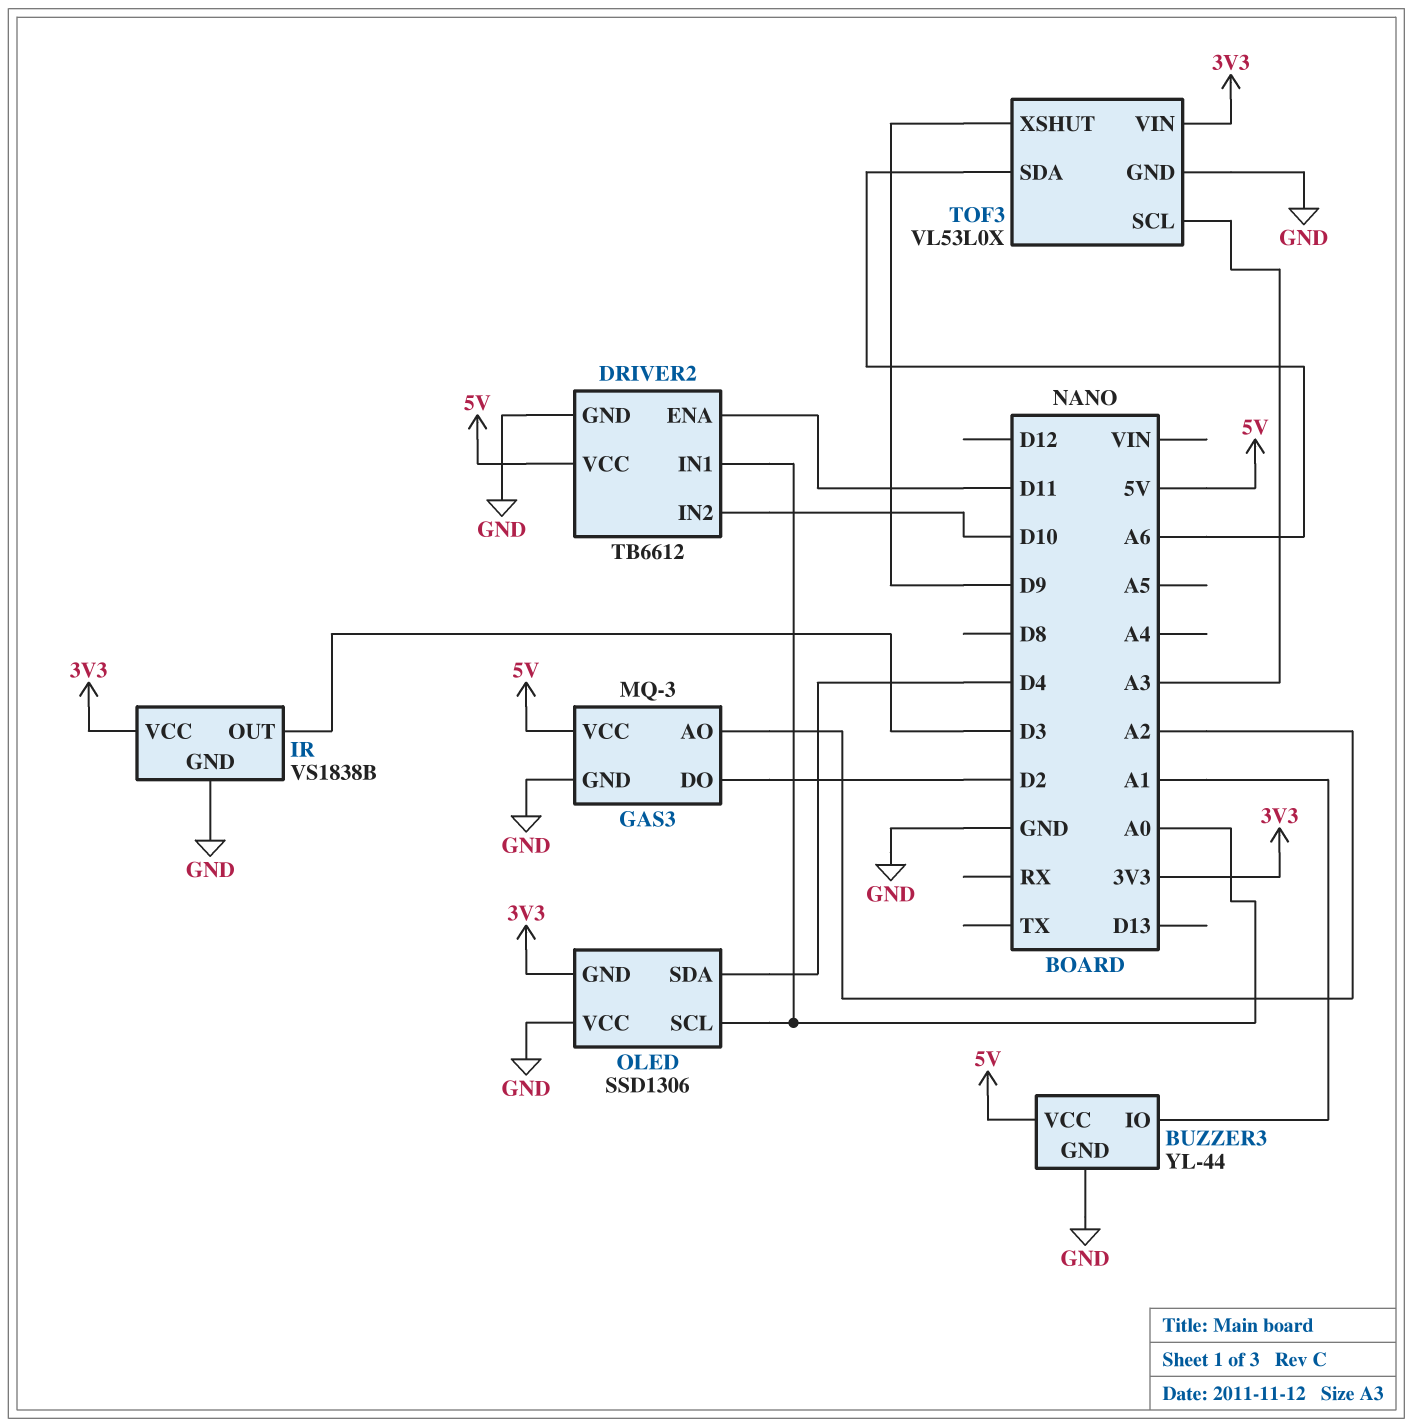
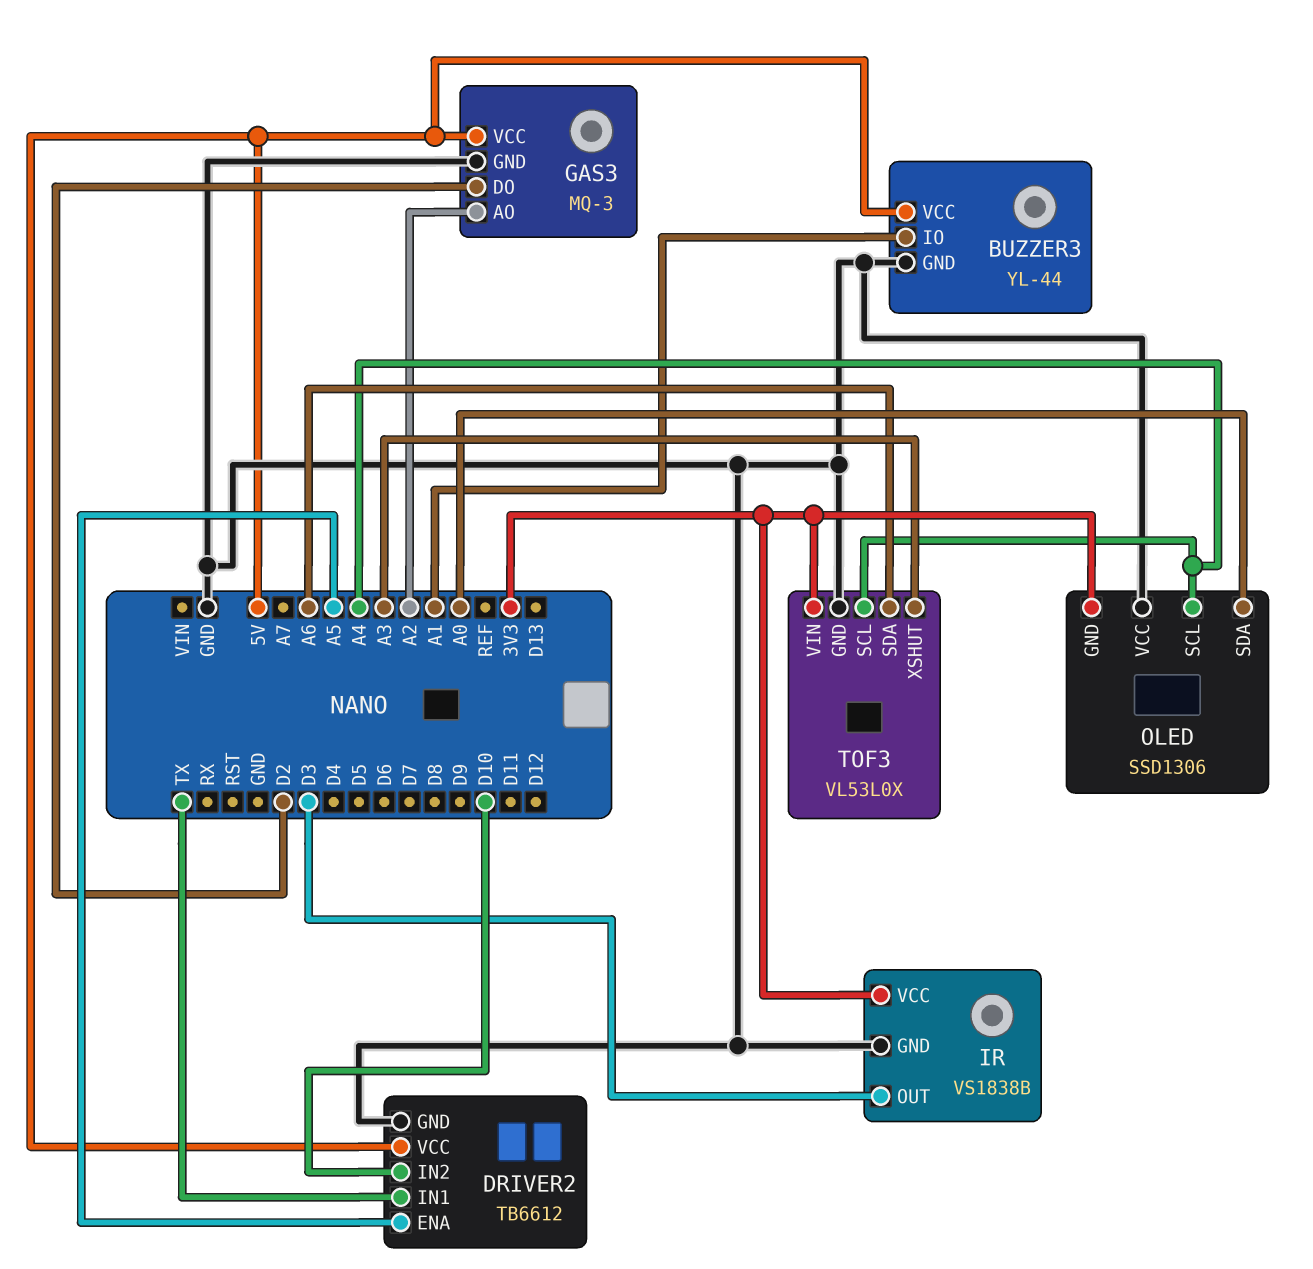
DRIVER2 pin ENA: D11 -> A5
DRIVER2 pin IN1: A0 -> TX
OLED pin SCL: A0 -> A4
OLED pin SDA: D4 -> A0
TOF3 pin SCL: A3 -> A4
TOF3 pin XSHUT: D9 -> A3

